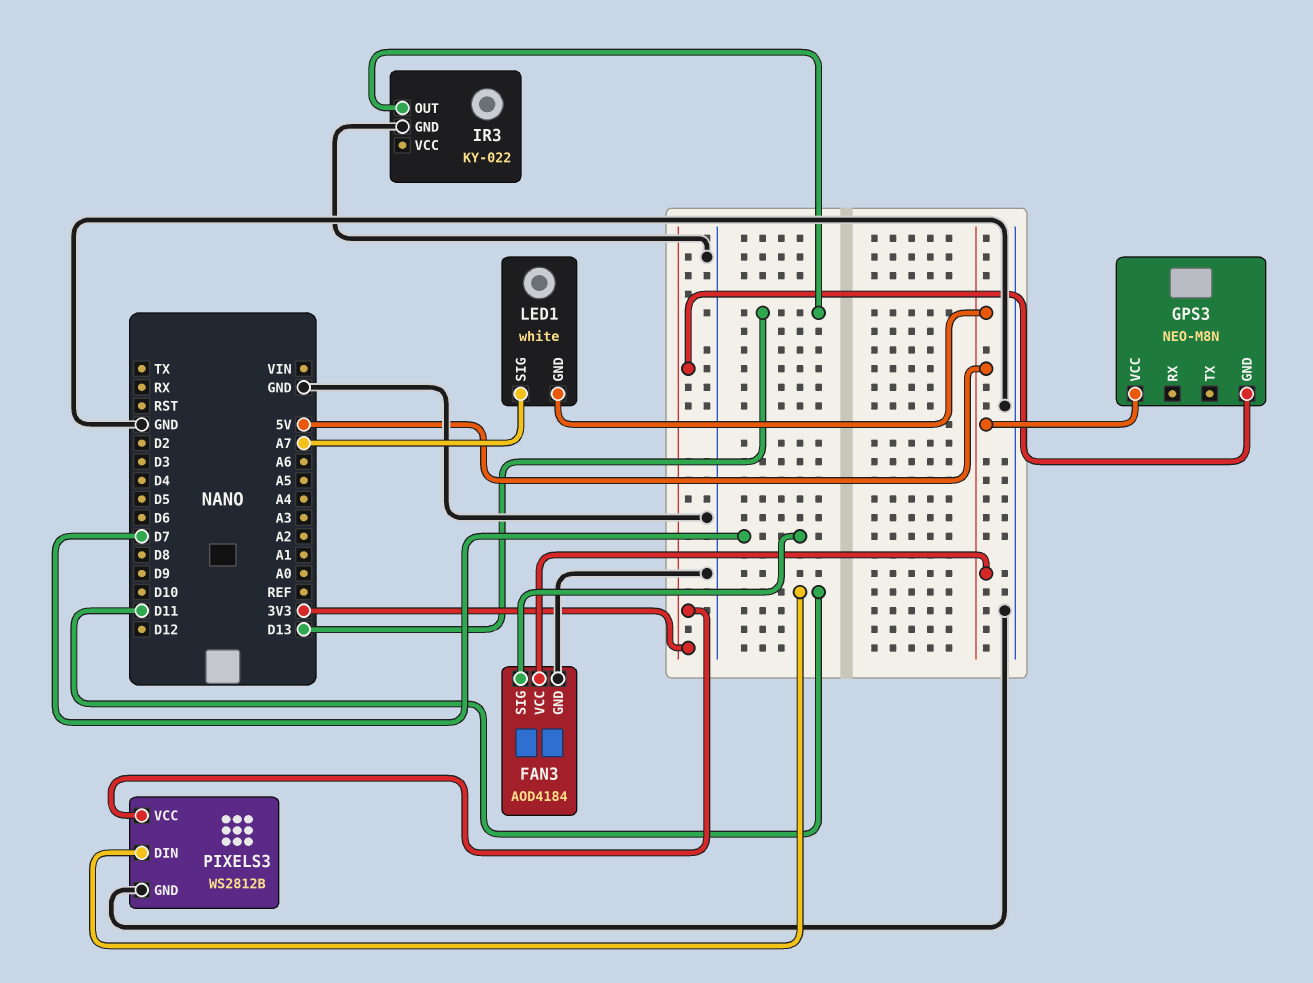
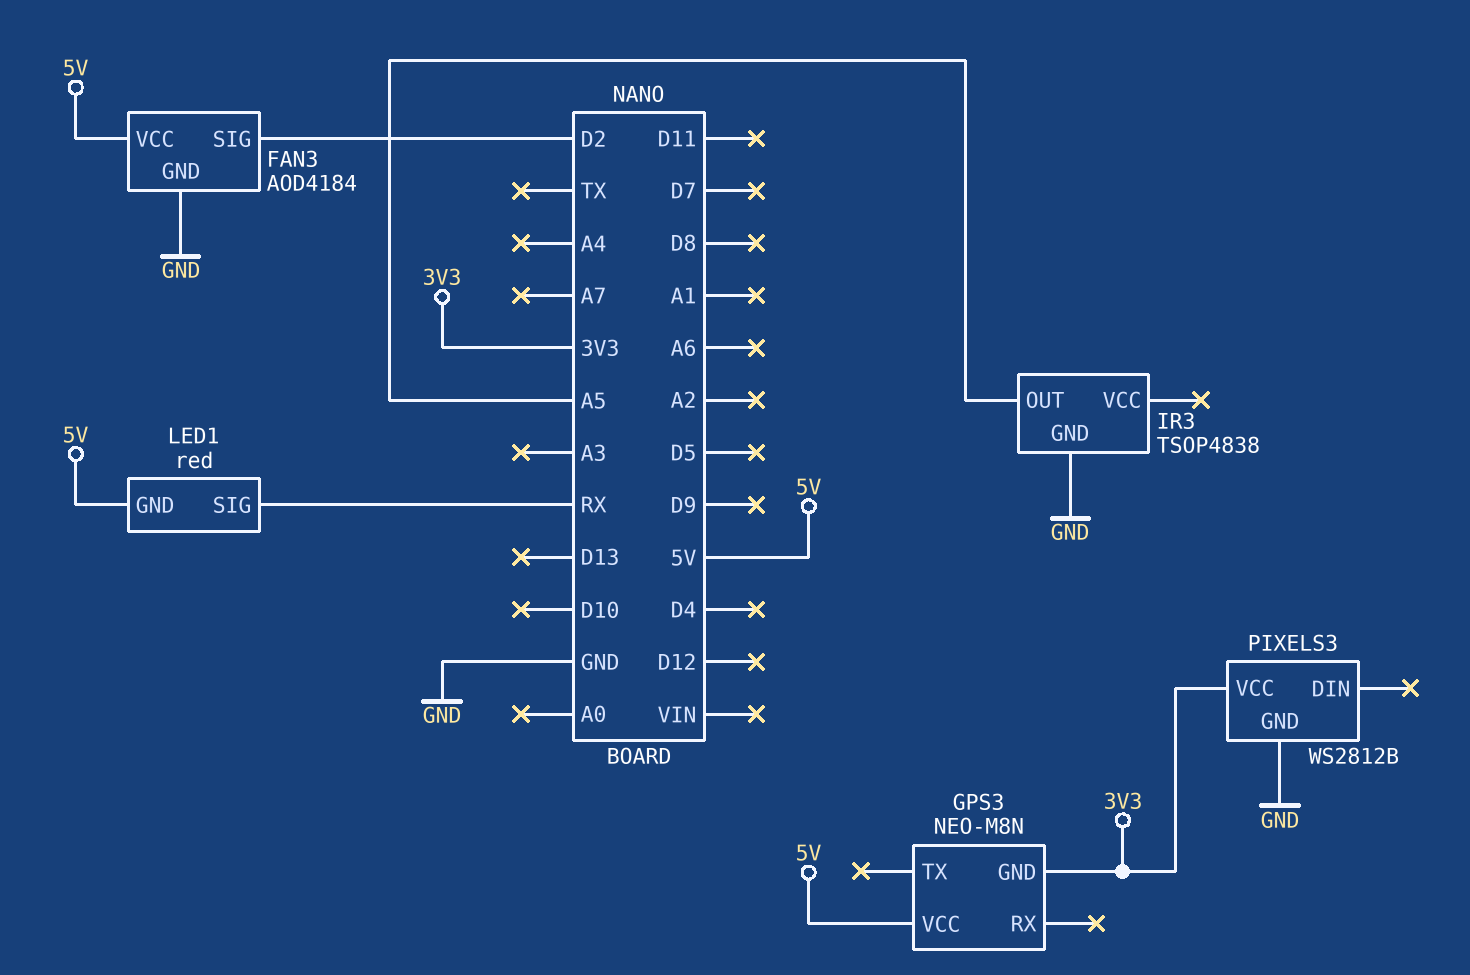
FAN3 pin SIG: D7 -> D2
IR3: KY-022 -> TSOP4838
IR3 pin OUT: D13 -> A5
LED1: white -> red
LED1 pin SIG: A7 -> RX
PIXELS3 pin DIN: D11 -> none

